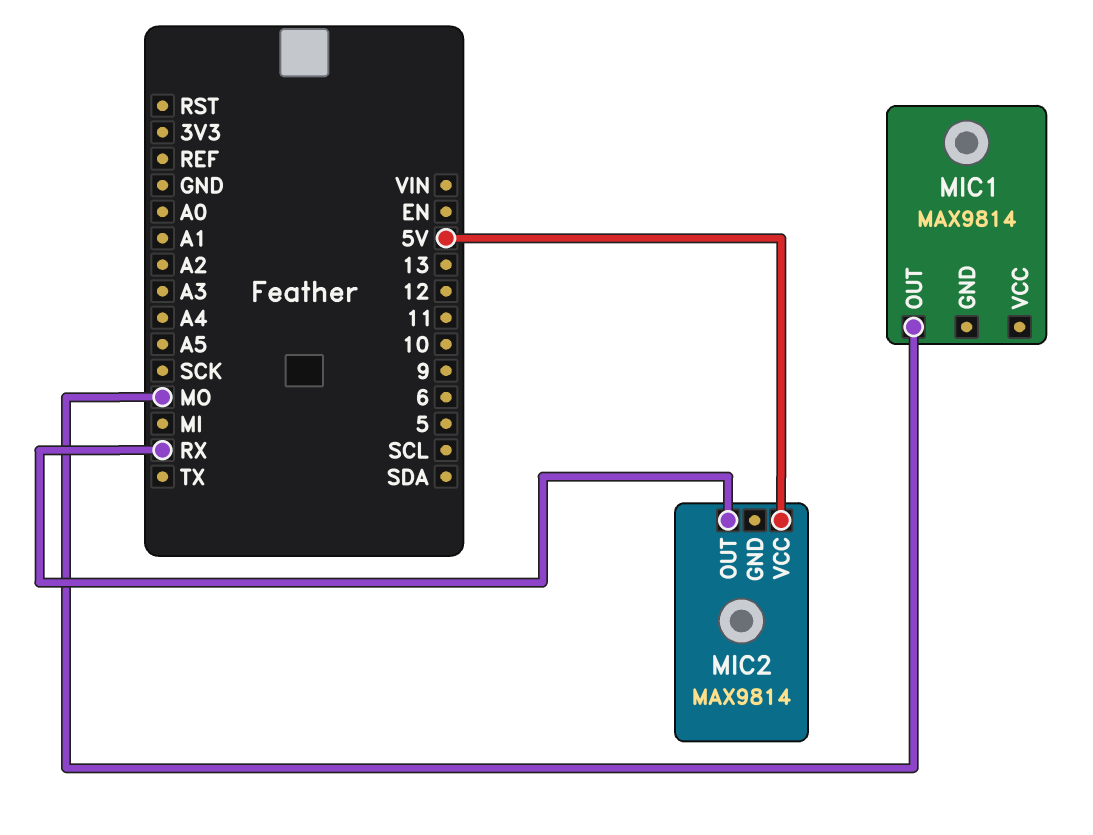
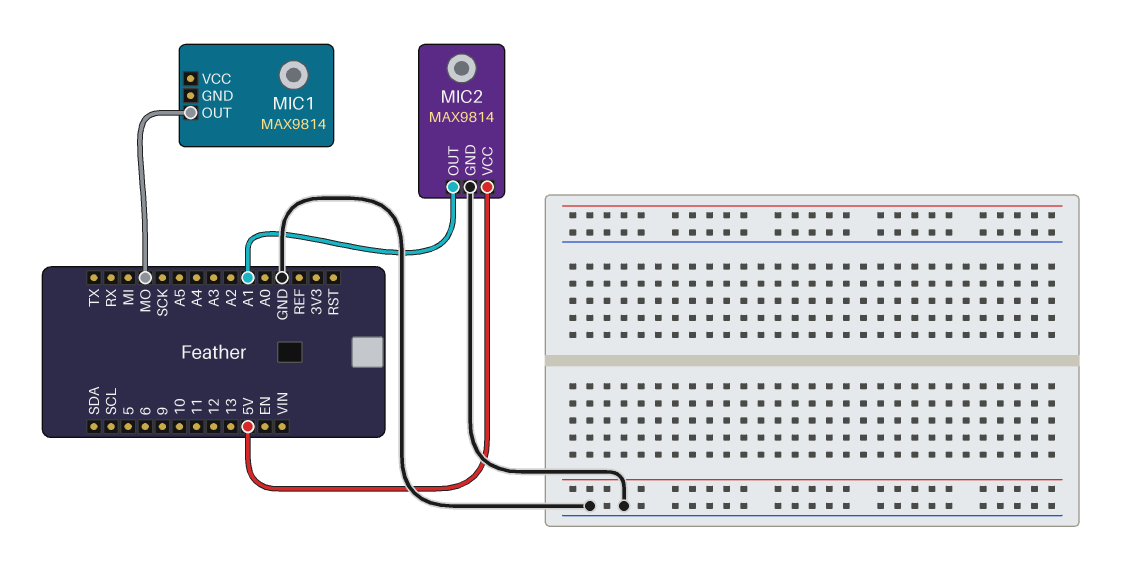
MIC2 pin GND: none -> GND
MIC2 pin OUT: RX -> A1

